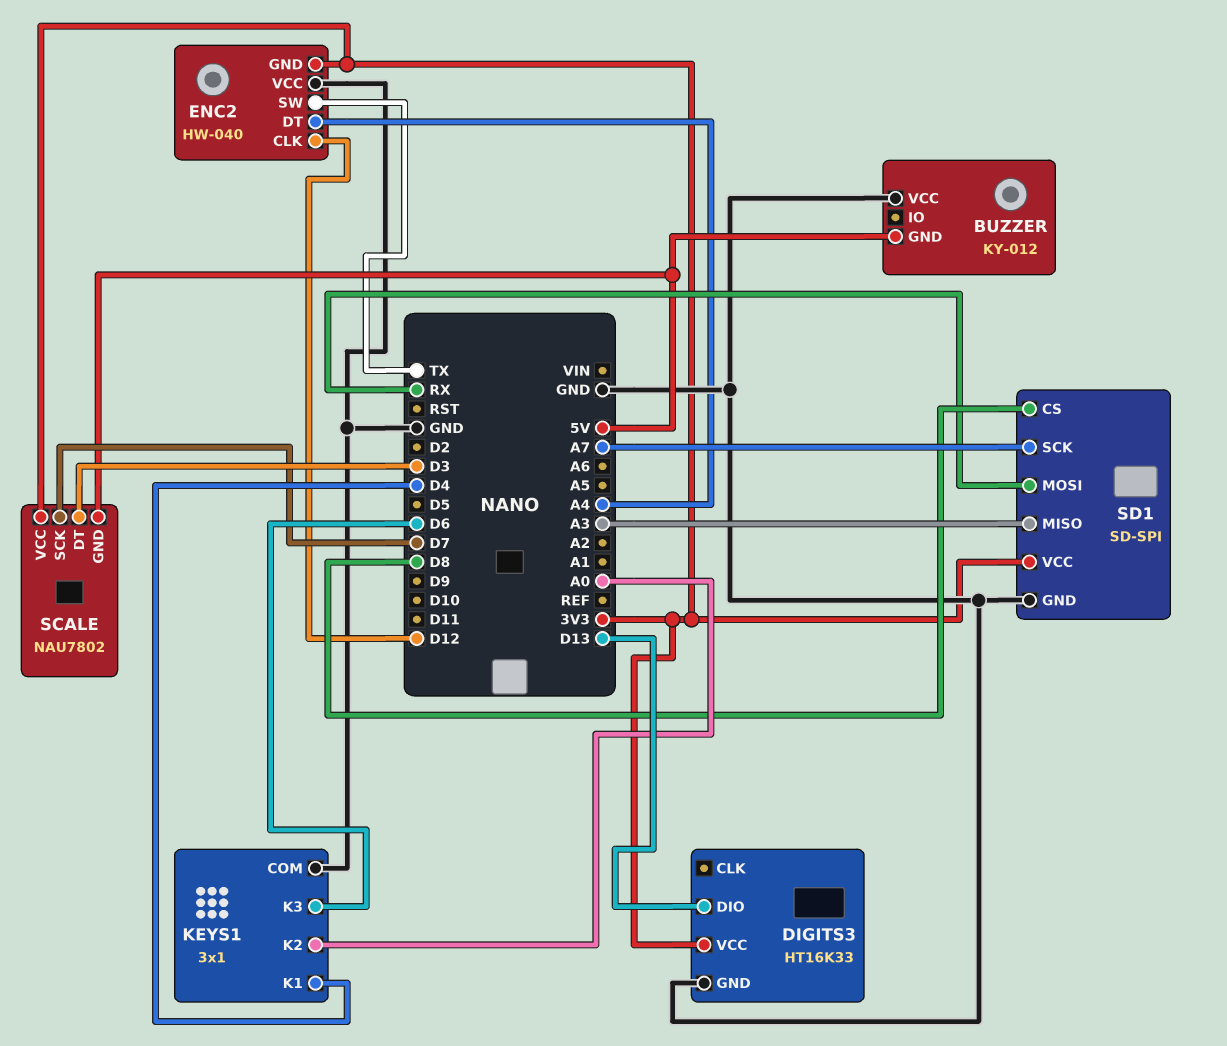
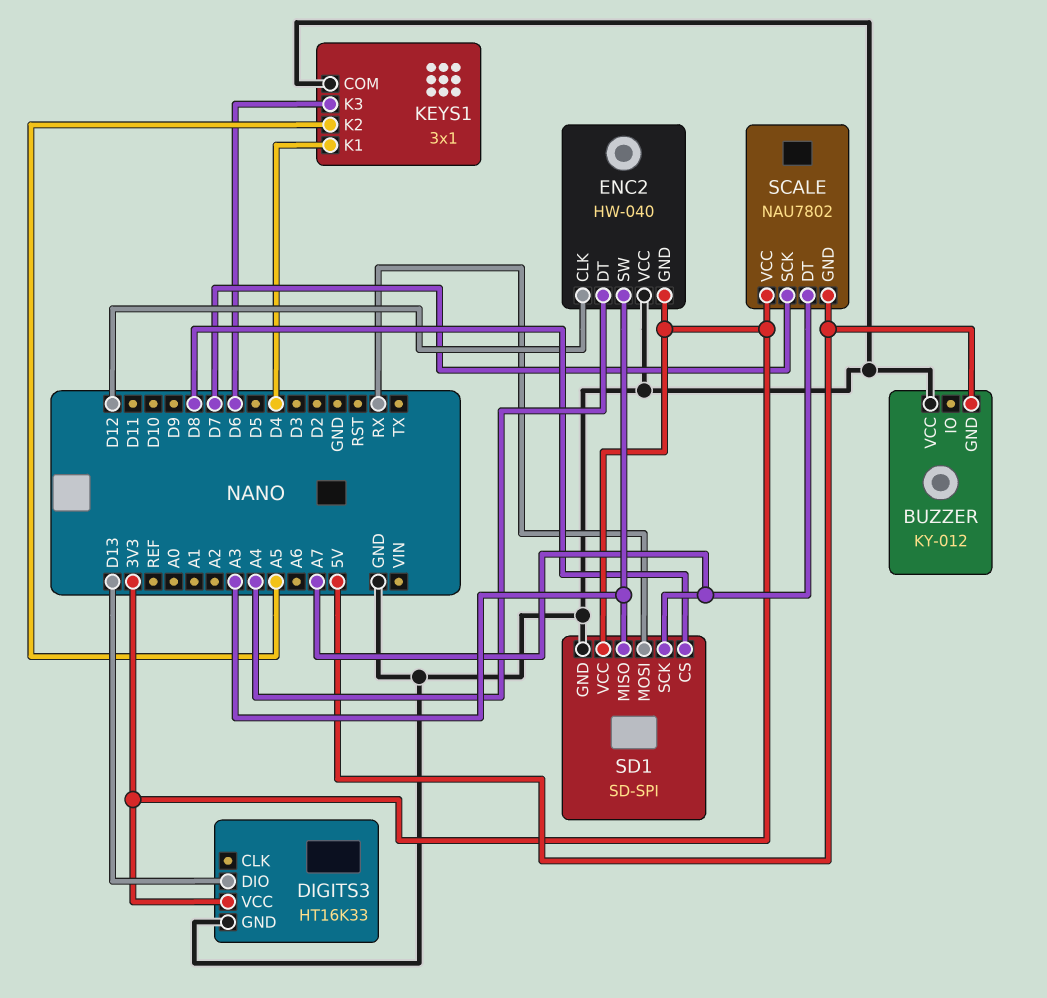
ENC2 pin SW: TX -> A3
KEYS1 pin K2: A0 -> A5
SCALE pin DT: D3 -> A7

